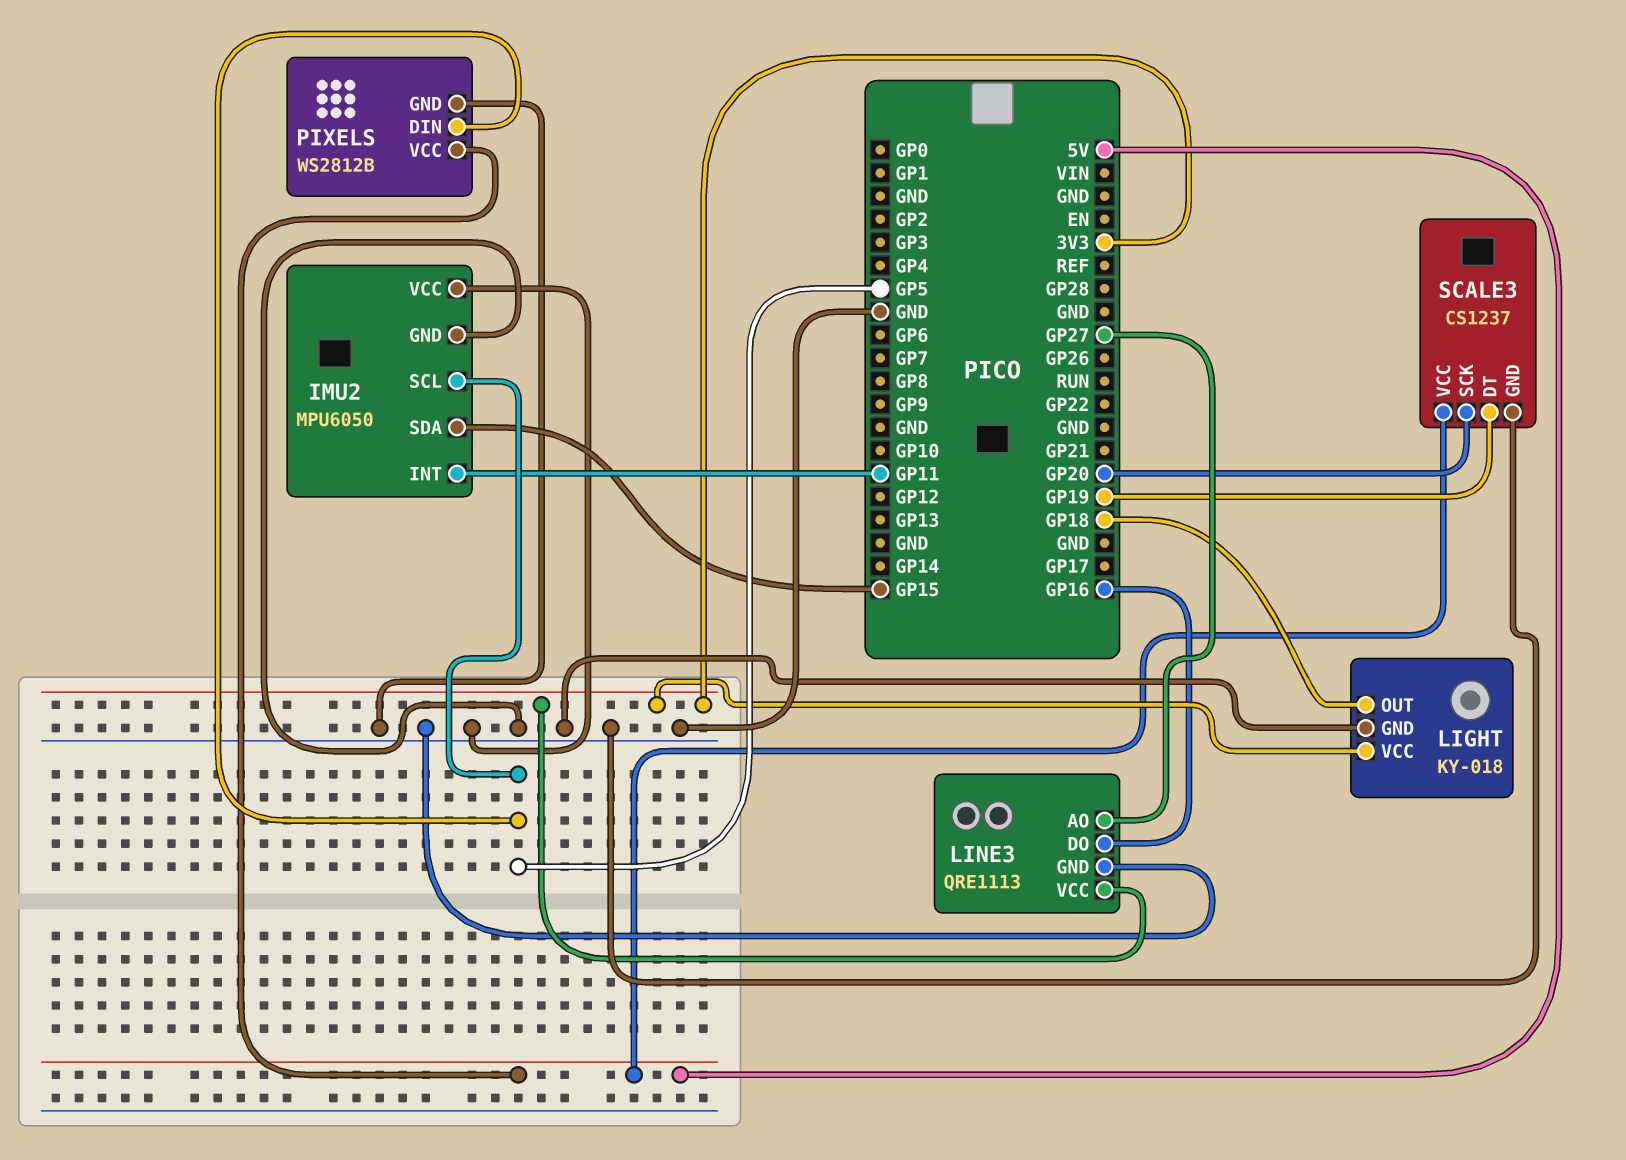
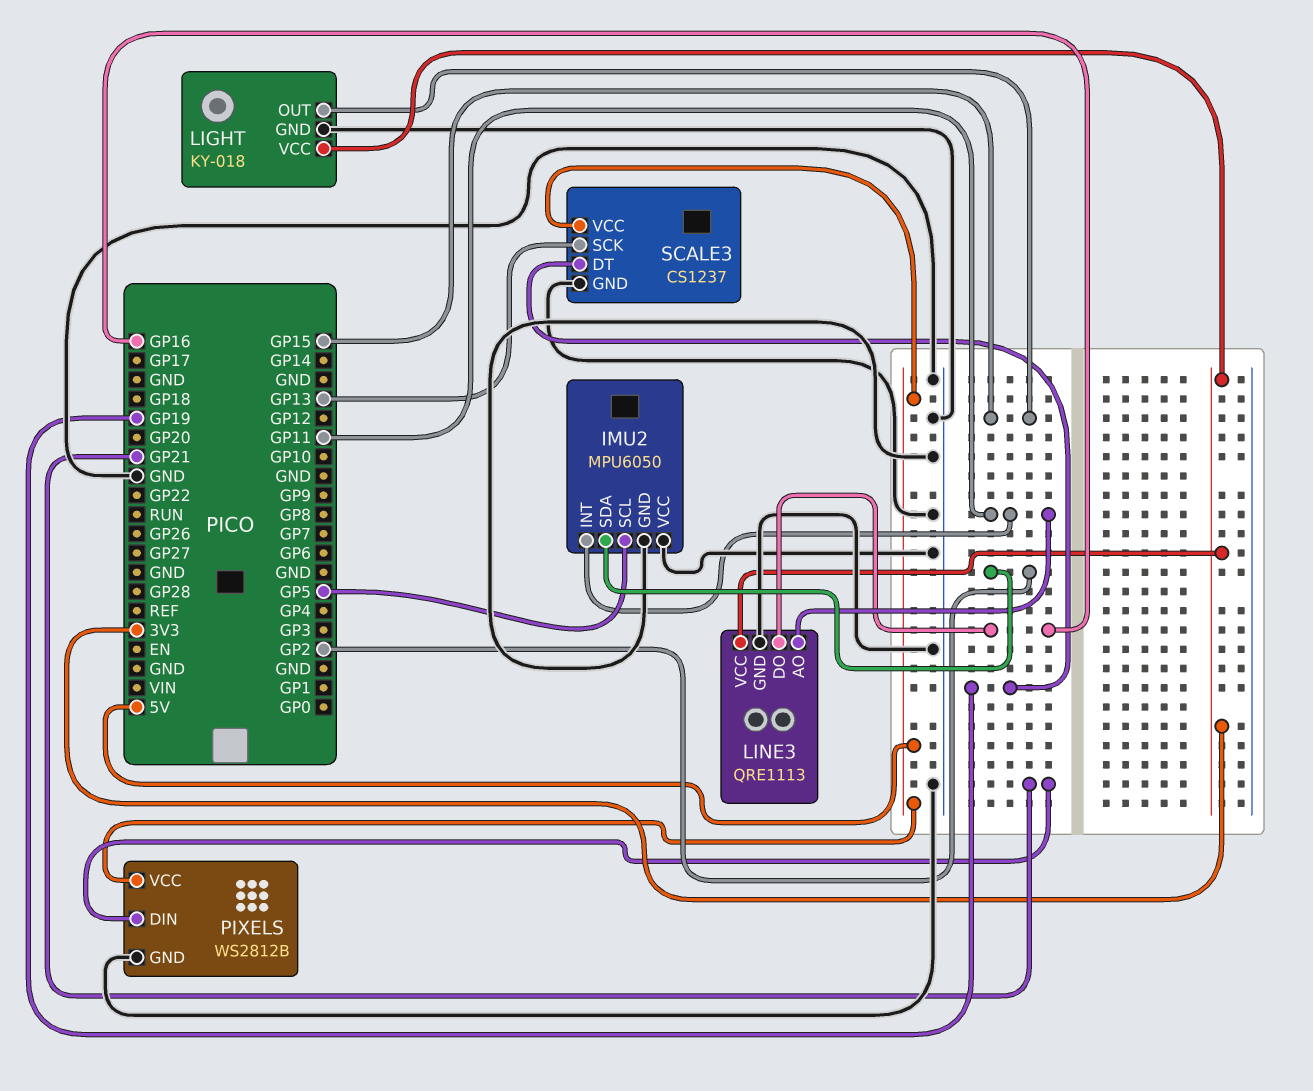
IMU2 pin SDA: GP15 -> GP2
LIGHT pin OUT: GP18 -> GP15
LINE3 pin AO: GP27 -> GP11
PIXELS pin DIN: GP5 -> GP21
SCALE3 pin SCK: GP20 -> GP13

